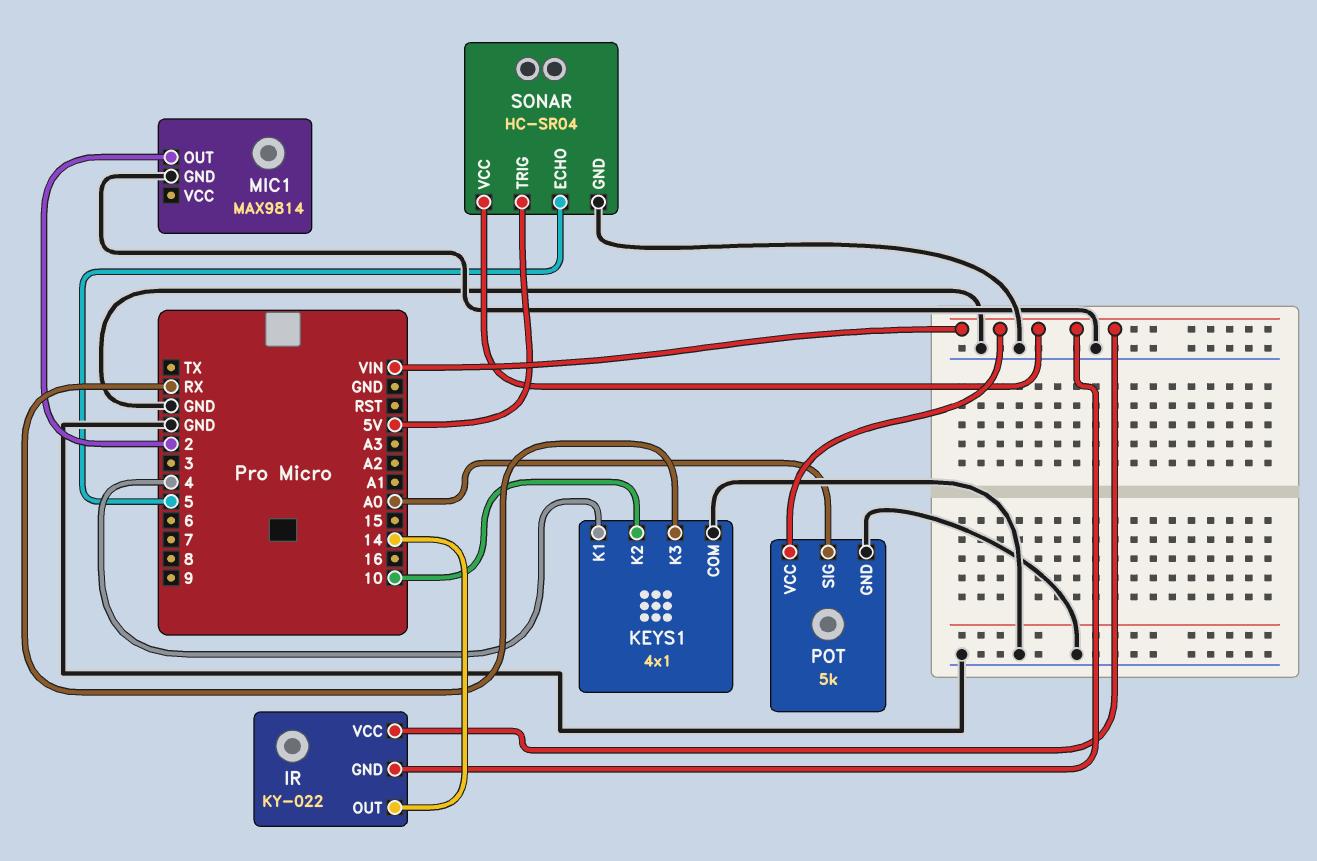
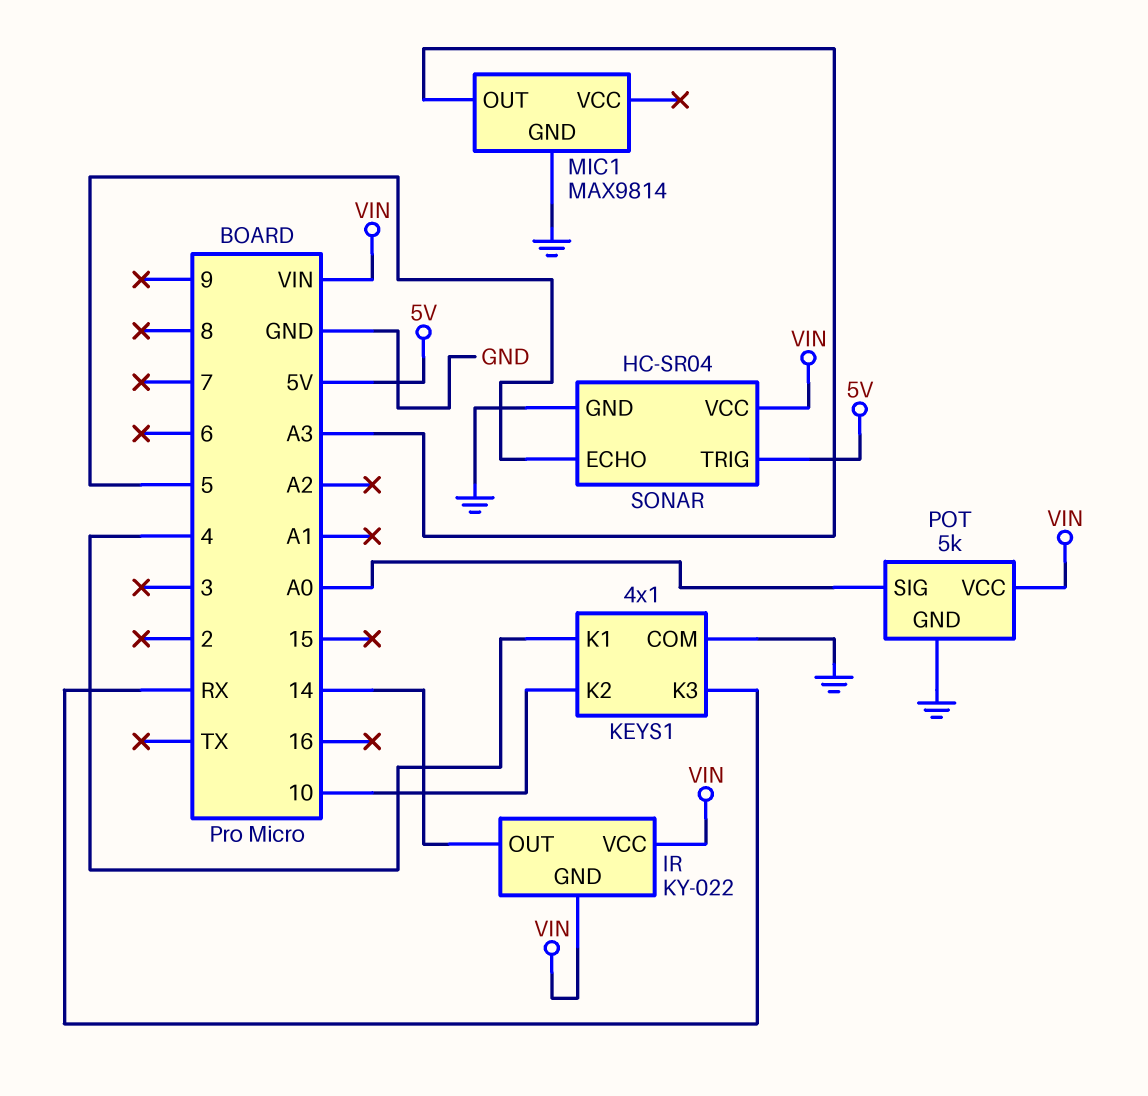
MIC1 pin OUT: 2 -> A3

